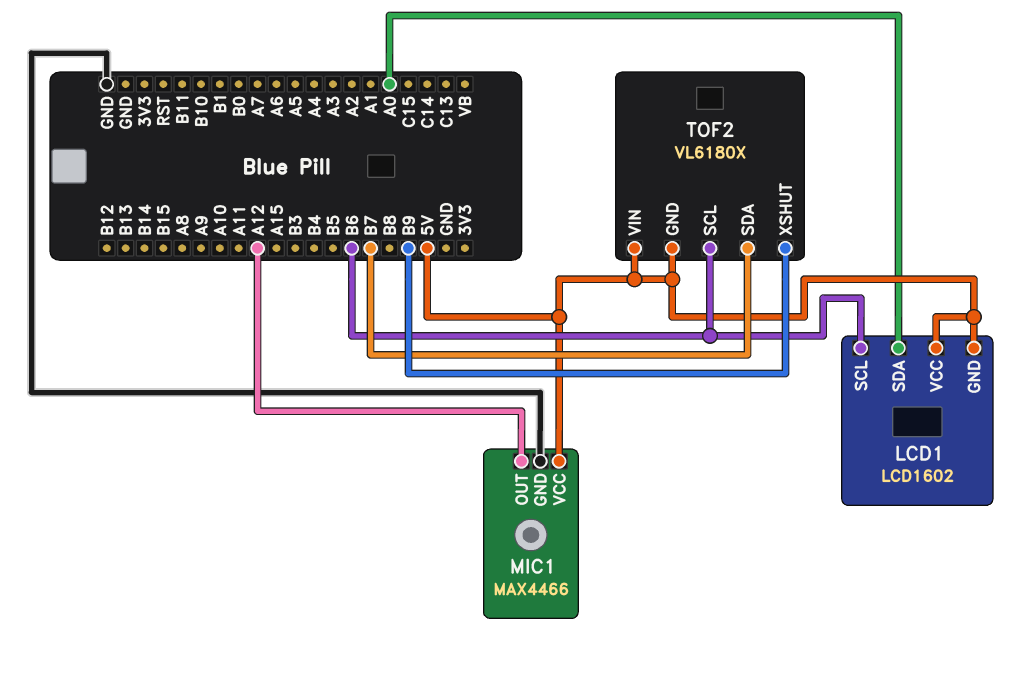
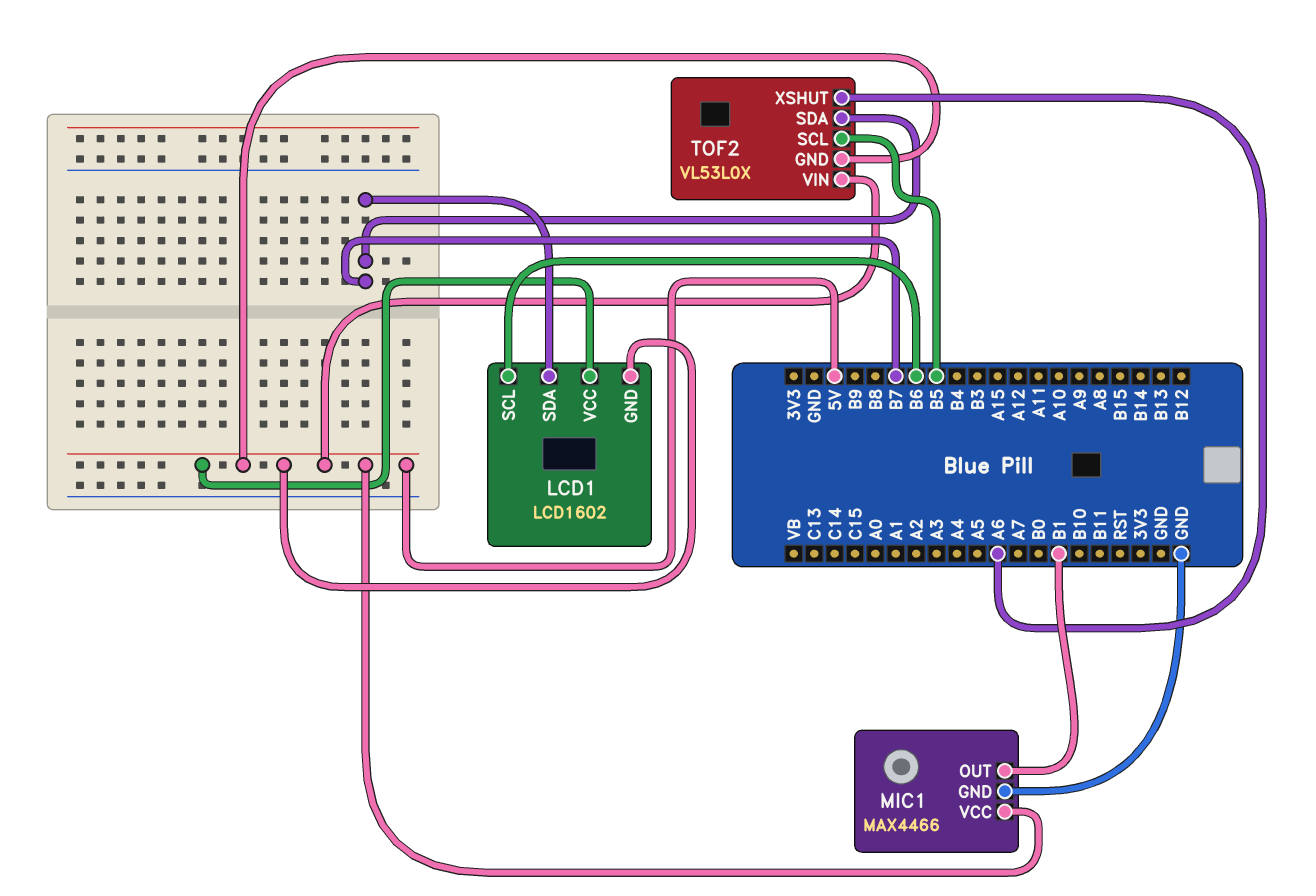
LCD1 pin SDA: A0 -> B7
MIC1 pin OUT: A12 -> B1
TOF2: VL6180X -> VL53L0X
TOF2 pin SCL: B6 -> B5
TOF2 pin XSHUT: B9 -> A6

